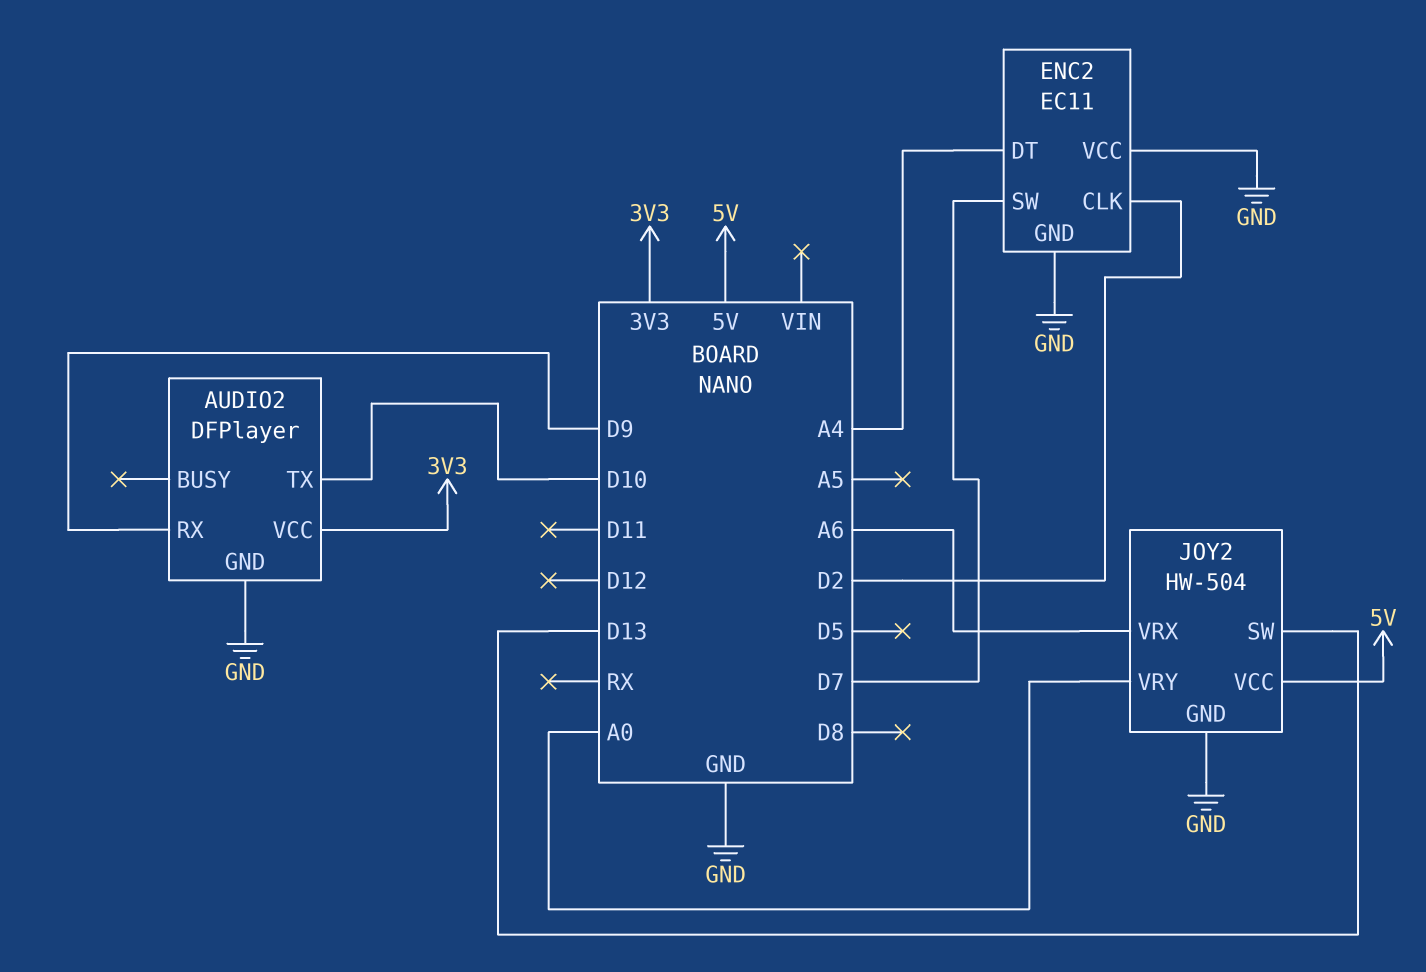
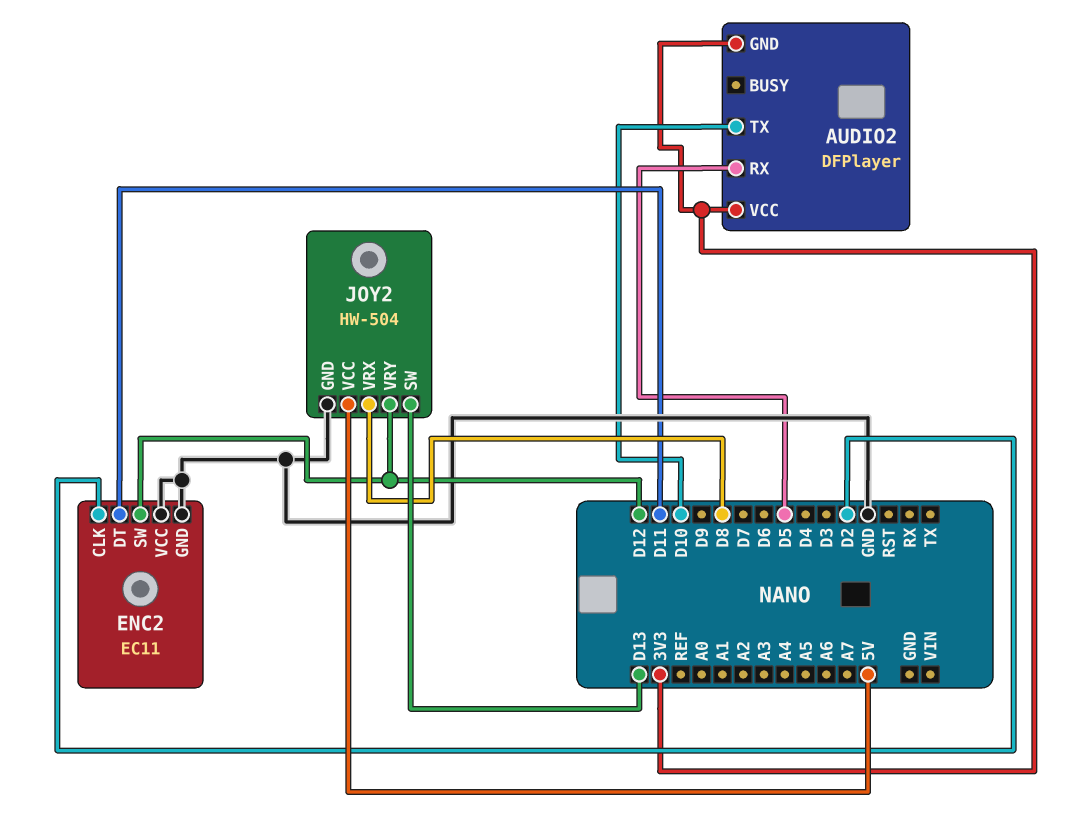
AUDIO2 pin GND: GND -> 3V3
AUDIO2 pin RX: D9 -> D5
ENC2 pin DT: A4 -> D11
ENC2 pin SW: D7 -> D12
JOY2 pin VRX: A6 -> D8
JOY2 pin VRY: A0 -> D12

